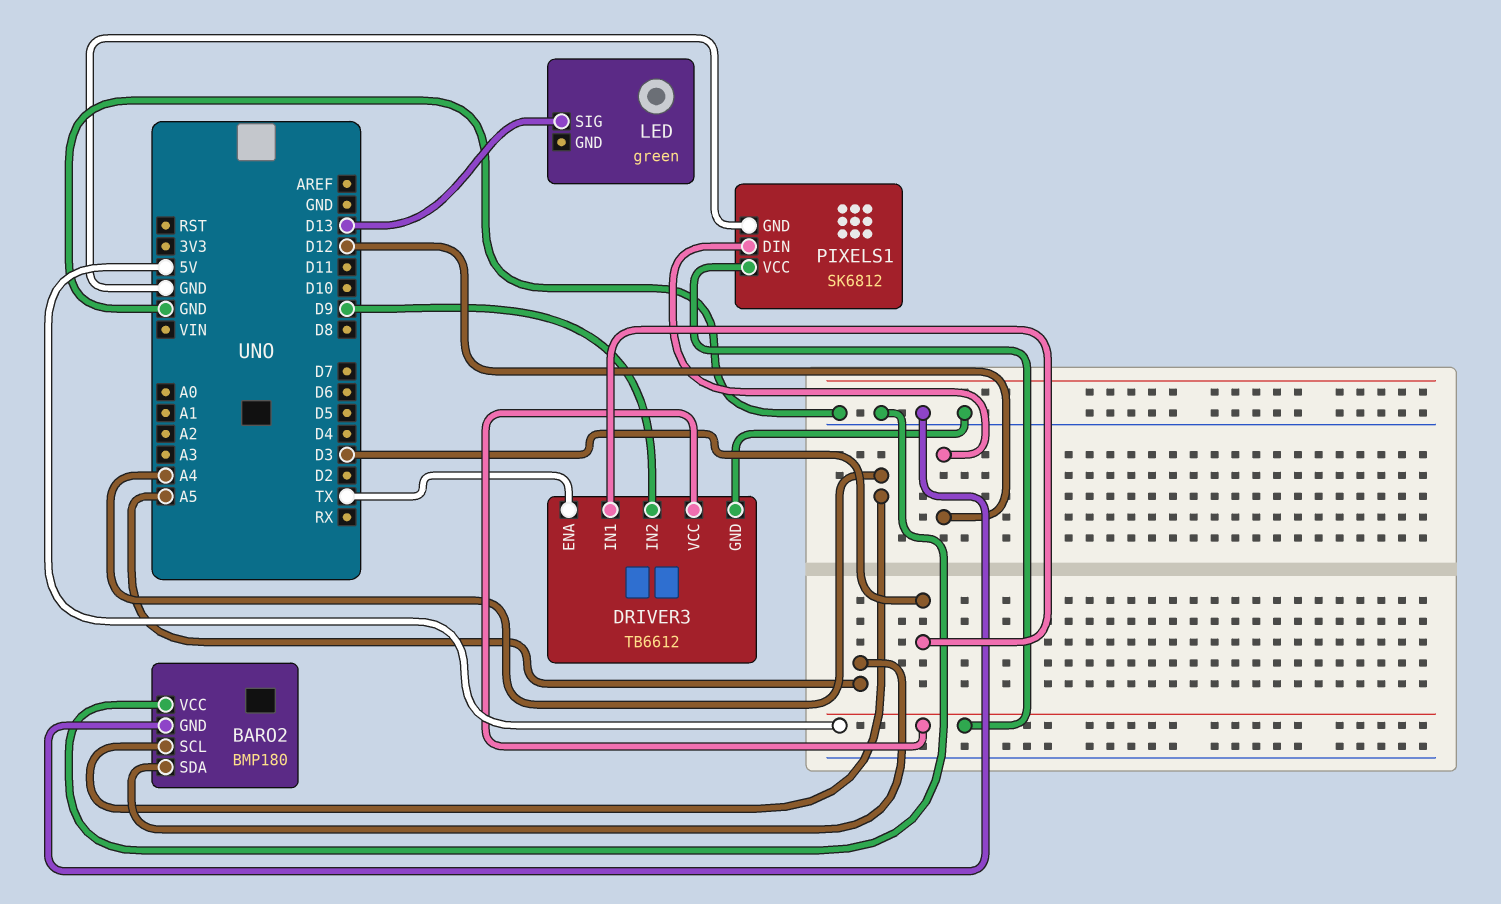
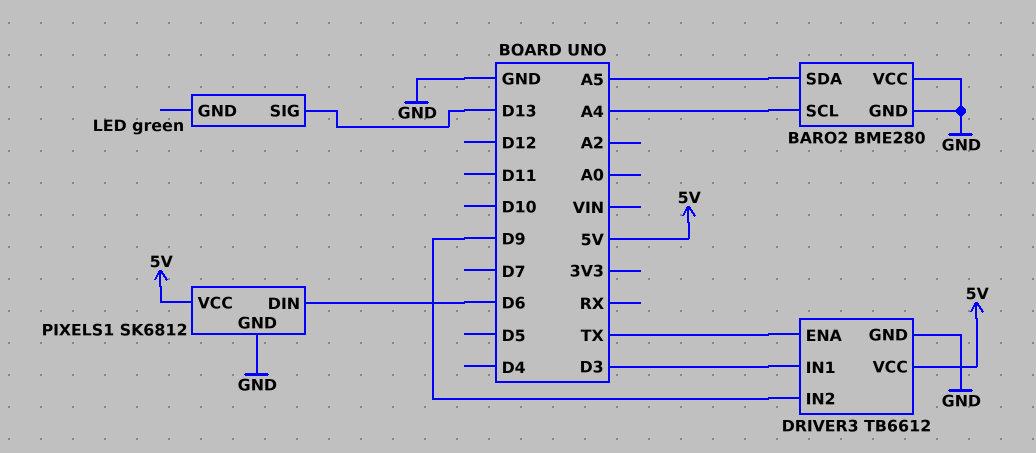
BARO2: BMP180 -> BME280
PIXELS1 pin DIN: D12 -> D6

